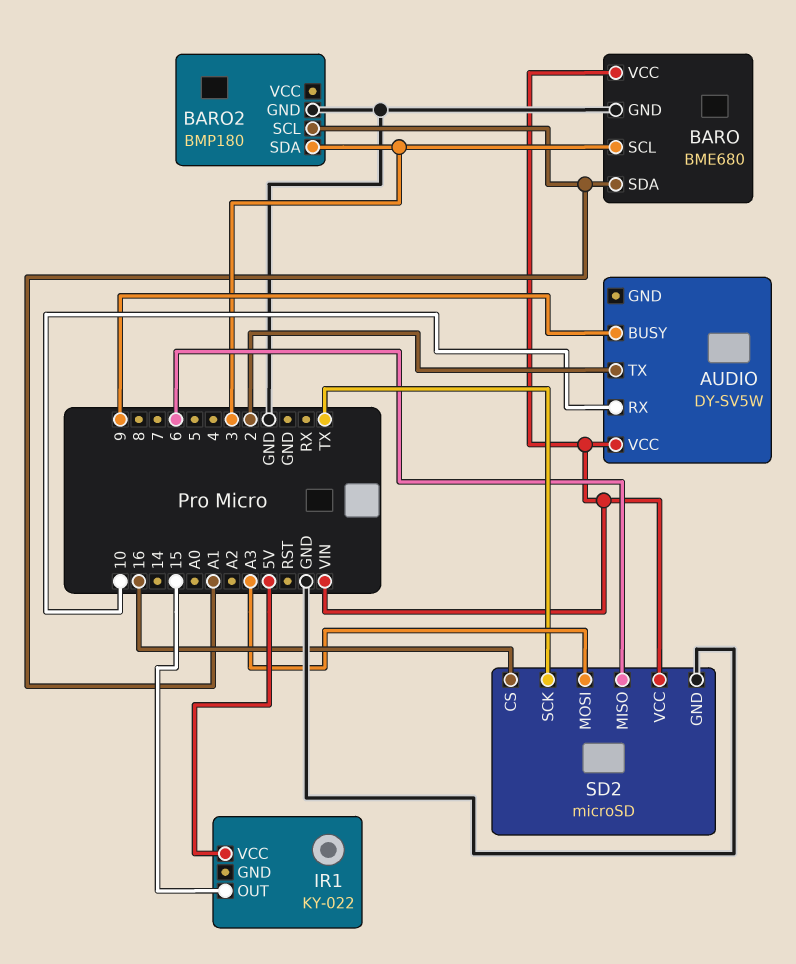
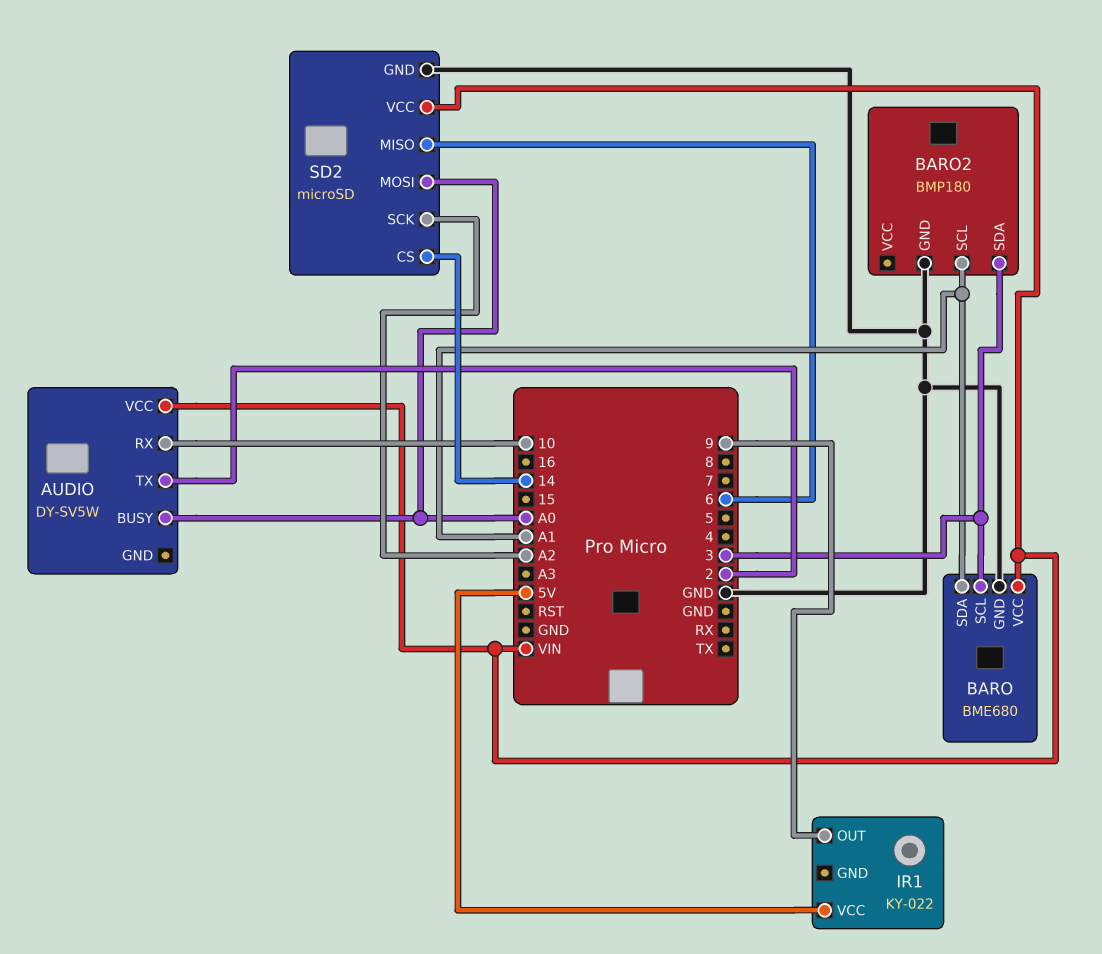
AUDIO pin BUSY: 9 -> A0
IR1 pin OUT: 15 -> 9
SD2 pin CS: 16 -> 14
SD2 pin MOSI: A3 -> A0
SD2 pin SCK: TX -> A2

